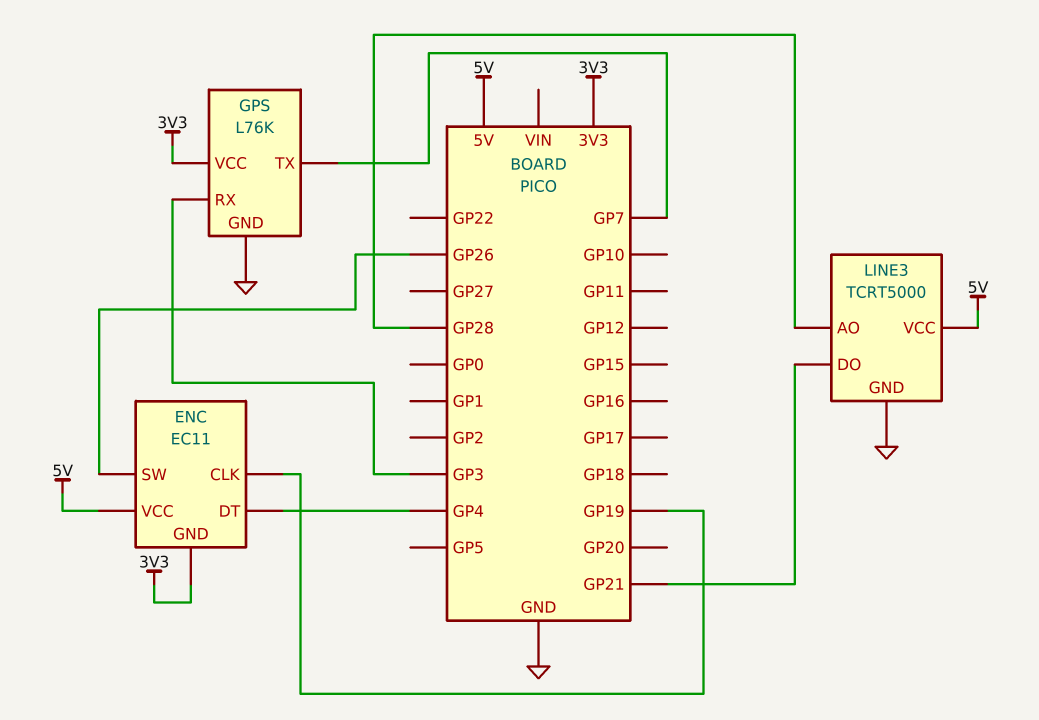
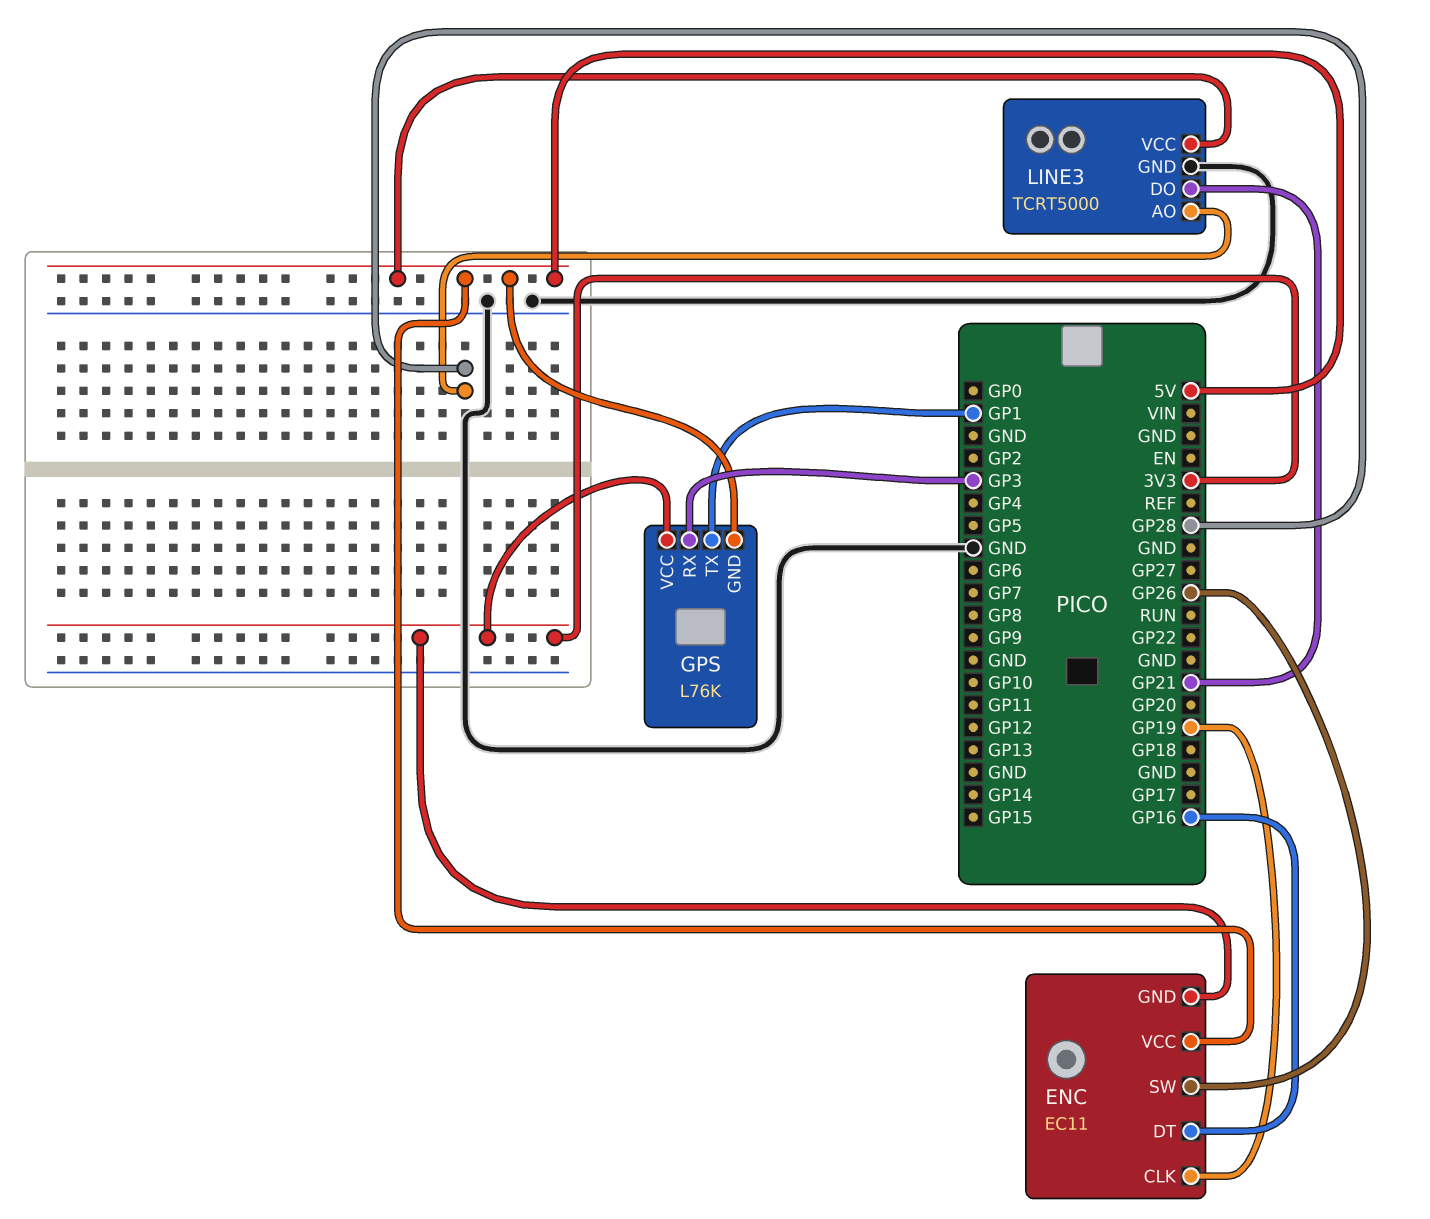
ENC pin DT: GP4 -> GP16
GPS pin GND: GND -> 5V
GPS pin TX: GP7 -> GP1

